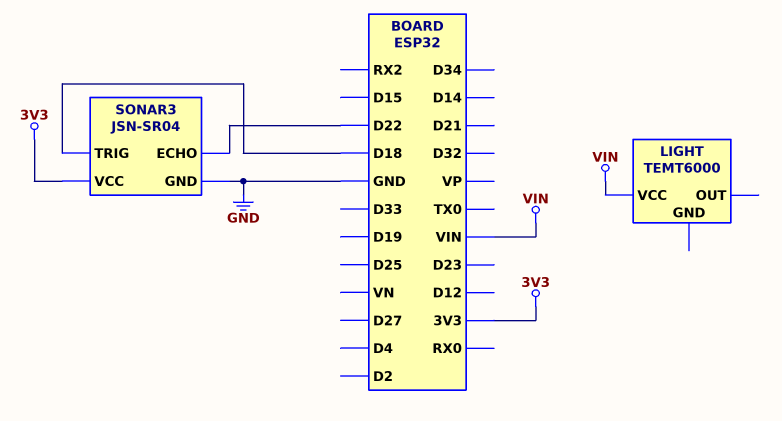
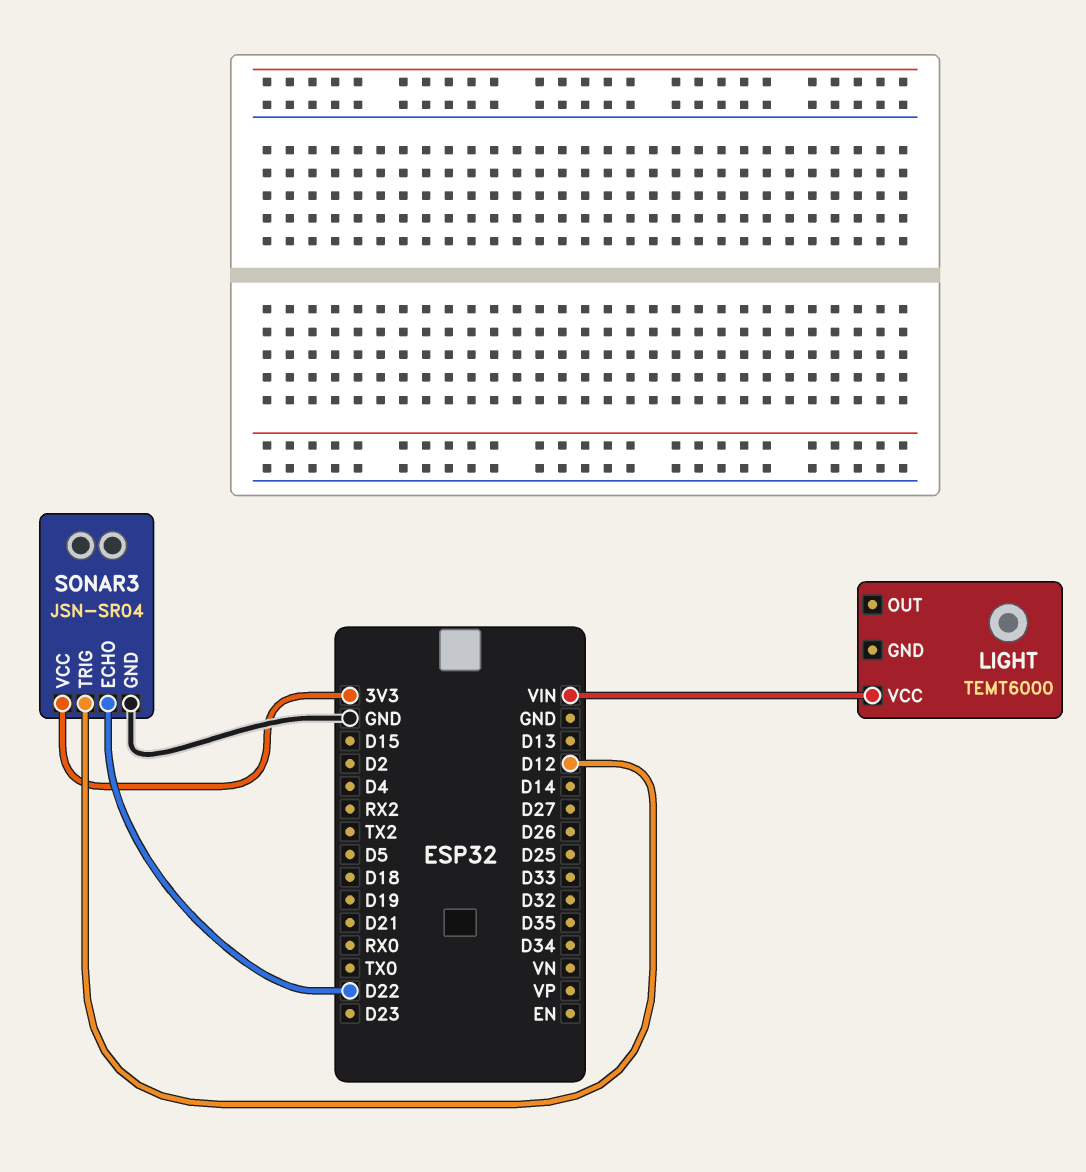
SONAR3 pin TRIG: D18 -> D12

